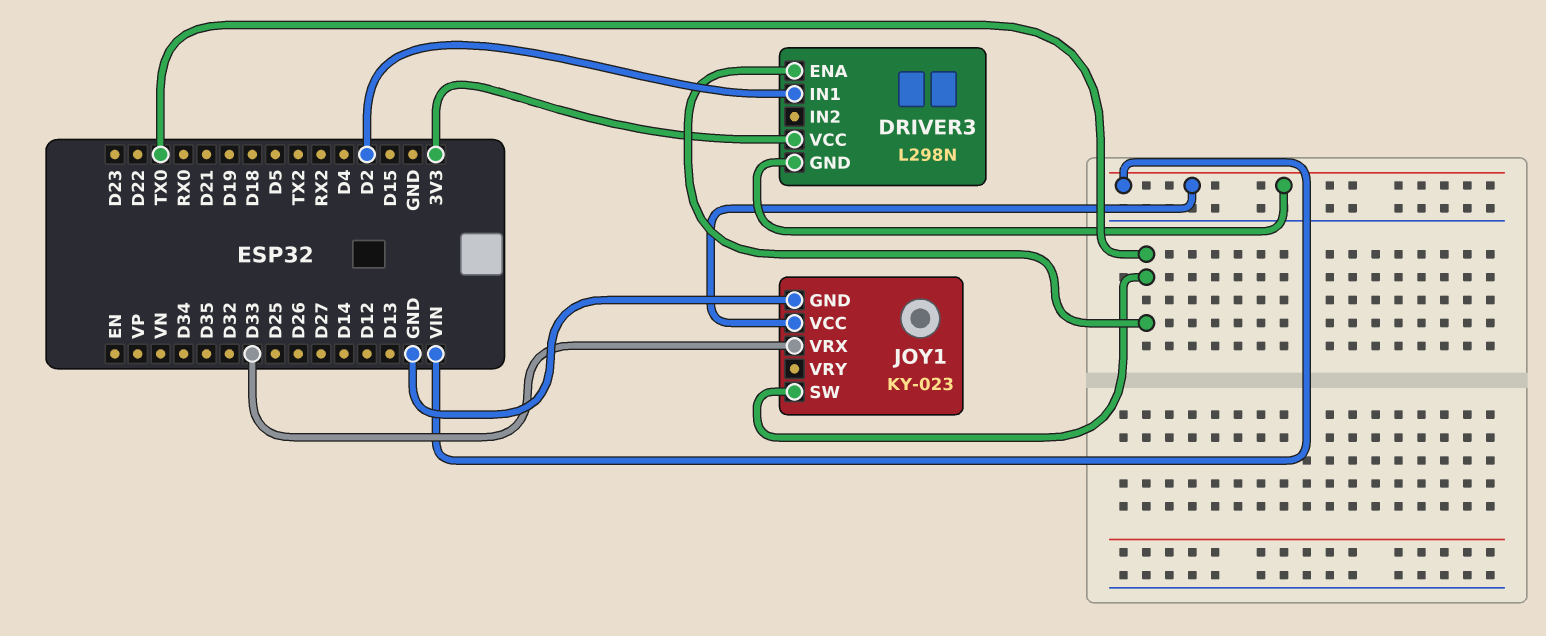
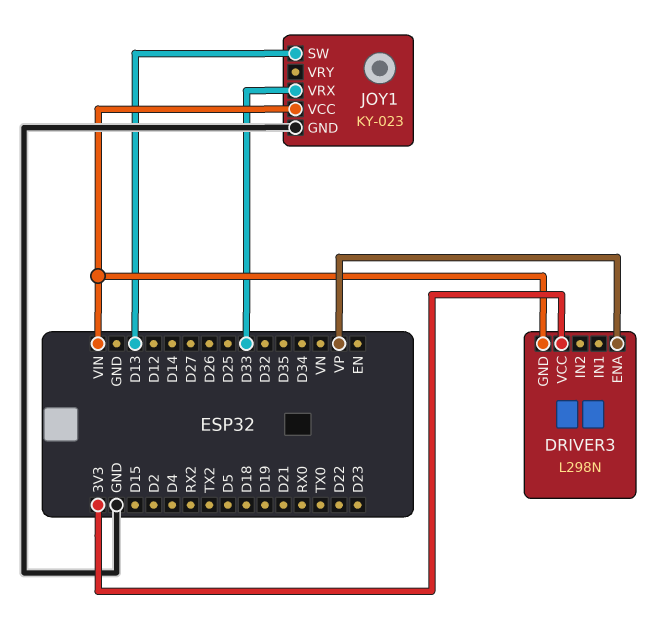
DRIVER3 pin ENA: TX0 -> VP
DRIVER3 pin IN1: D2 -> none
JOY1 pin SW: TX0 -> D13

